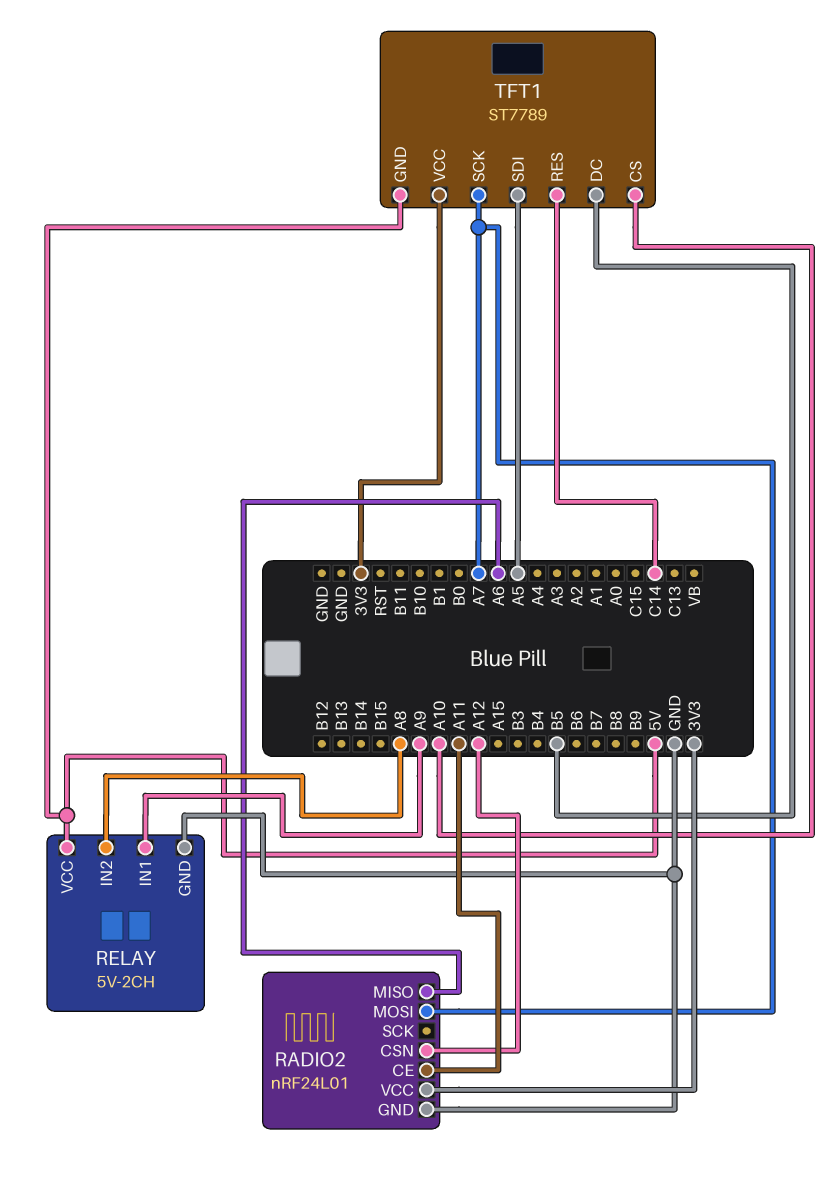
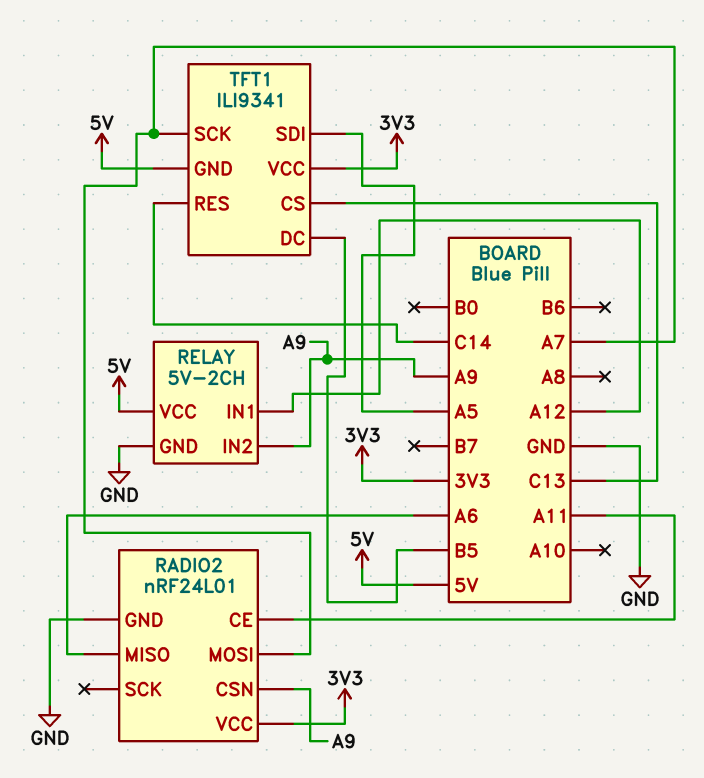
RADIO2 pin CSN: A12 -> A9
RELAY pin IN1: A9 -> A12
RELAY pin IN2: A8 -> A9
TFT1: ST7789 -> ILI9341
TFT1 pin CS: A10 -> C13

